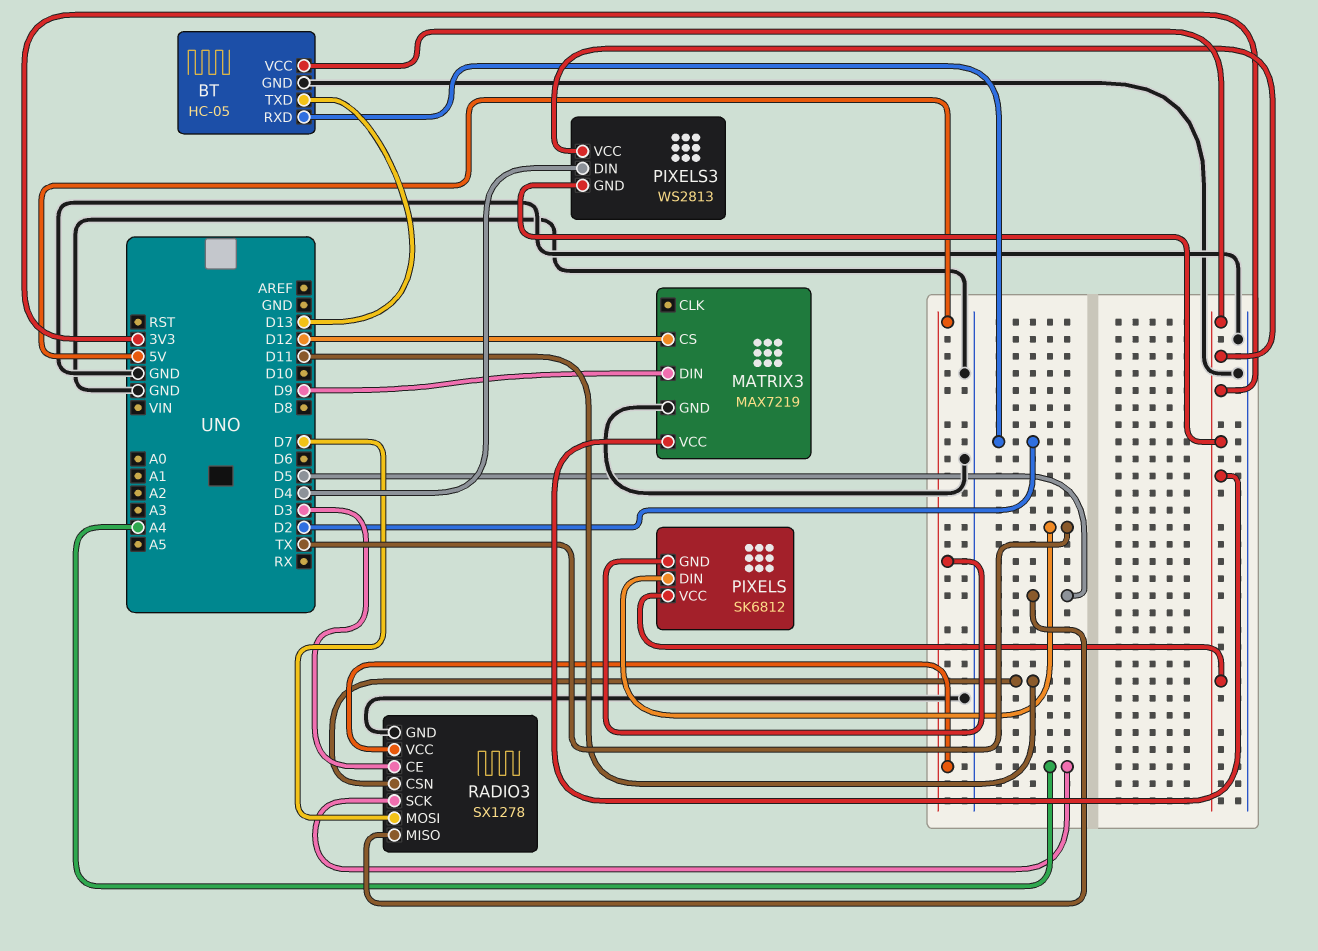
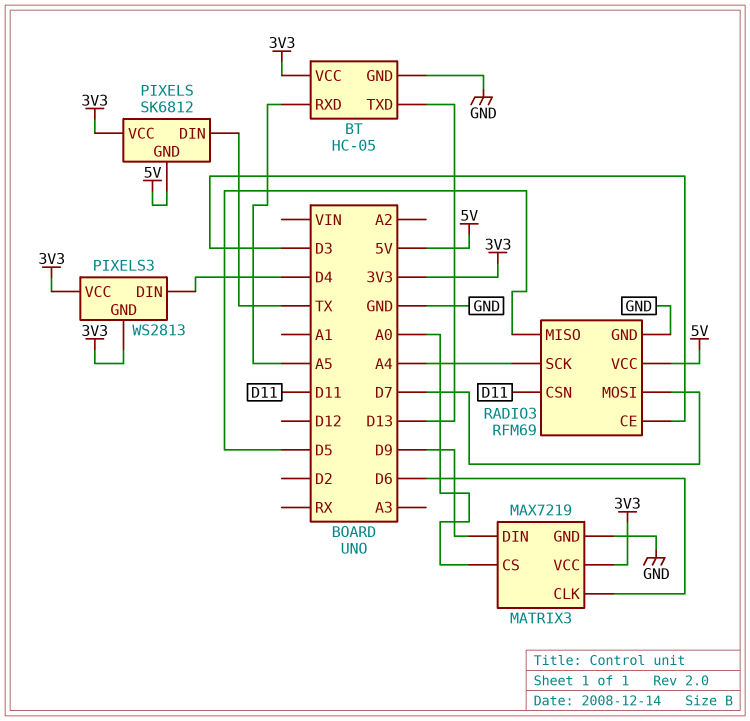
BT pin RXD: D2 -> A5
MATRIX3 pin CLK: none -> D6
MATRIX3 pin CS: D12 -> A0
RADIO3: SX1278 -> RFM69

